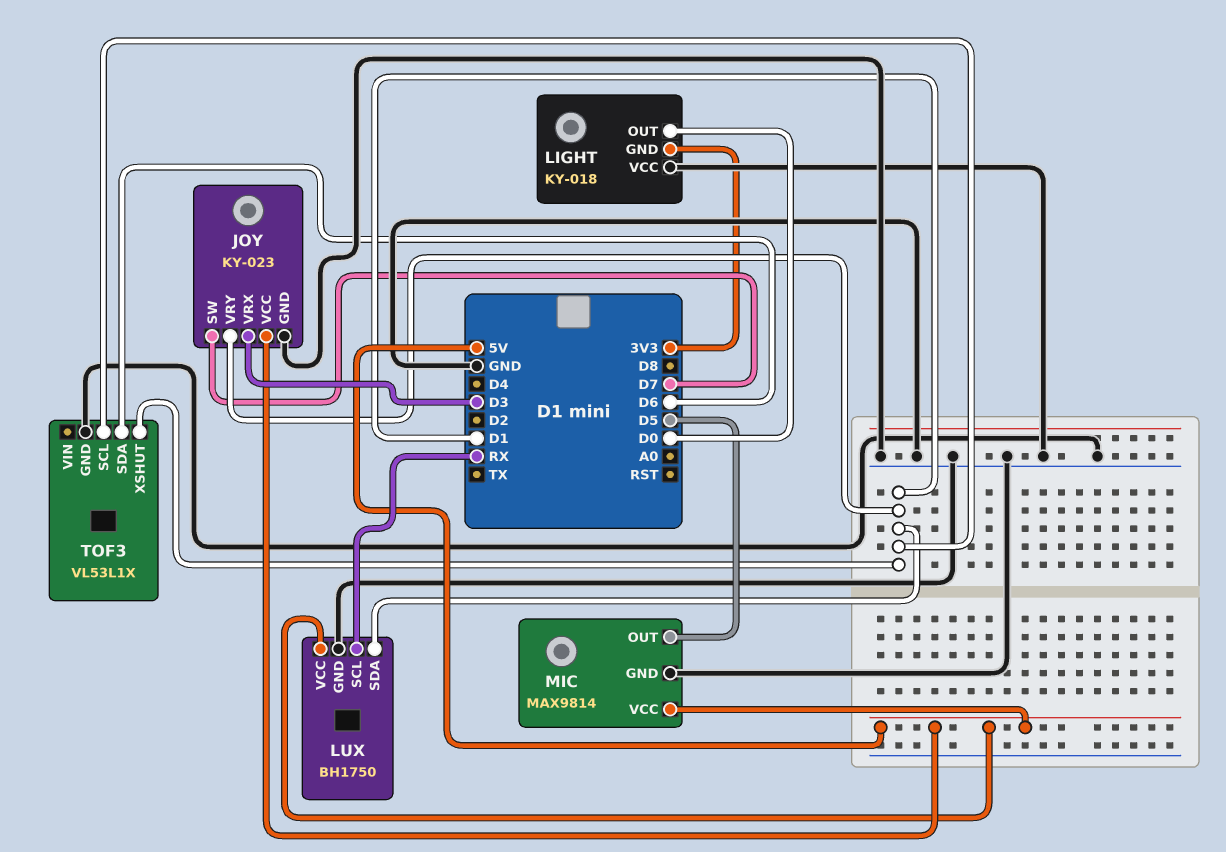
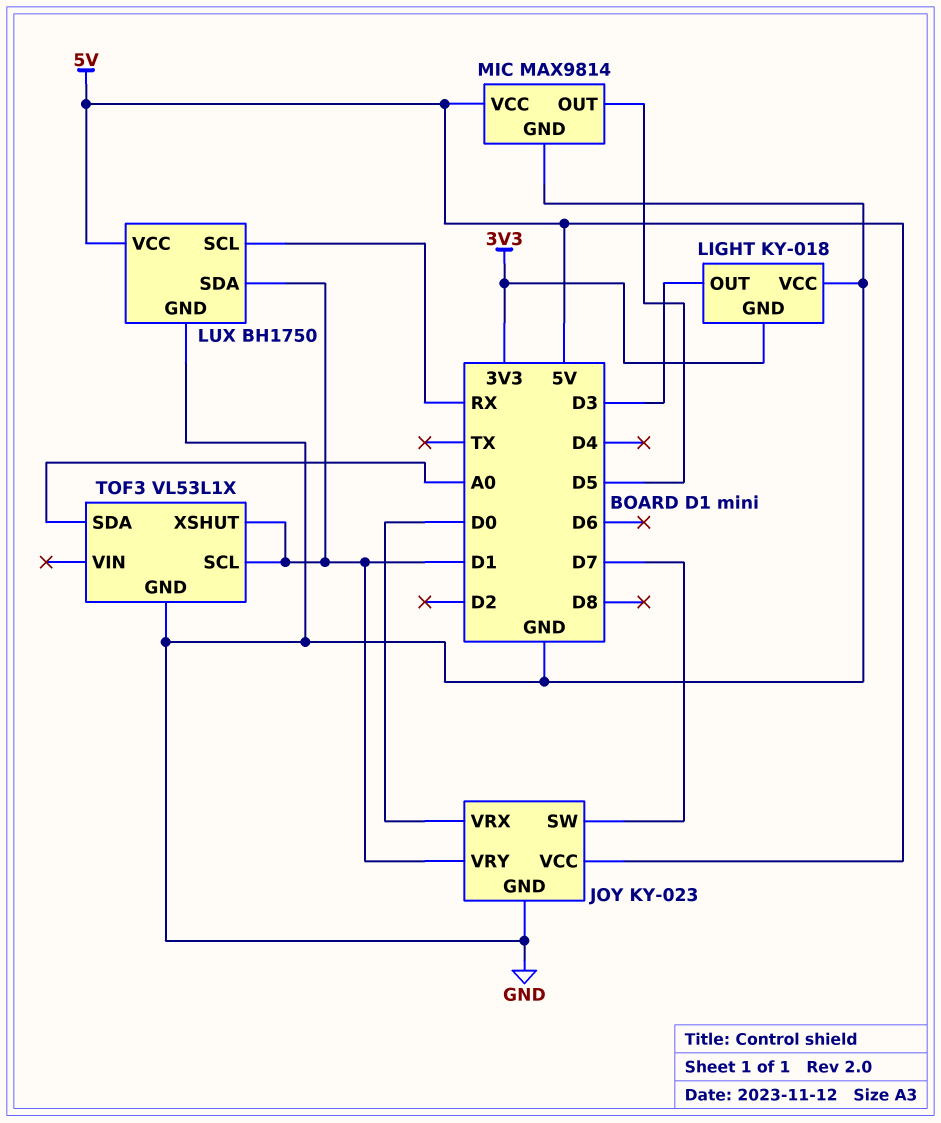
JOY pin VRX: D3 -> D0
LIGHT pin OUT: D0 -> D3
TOF3 pin SDA: D6 -> A0

